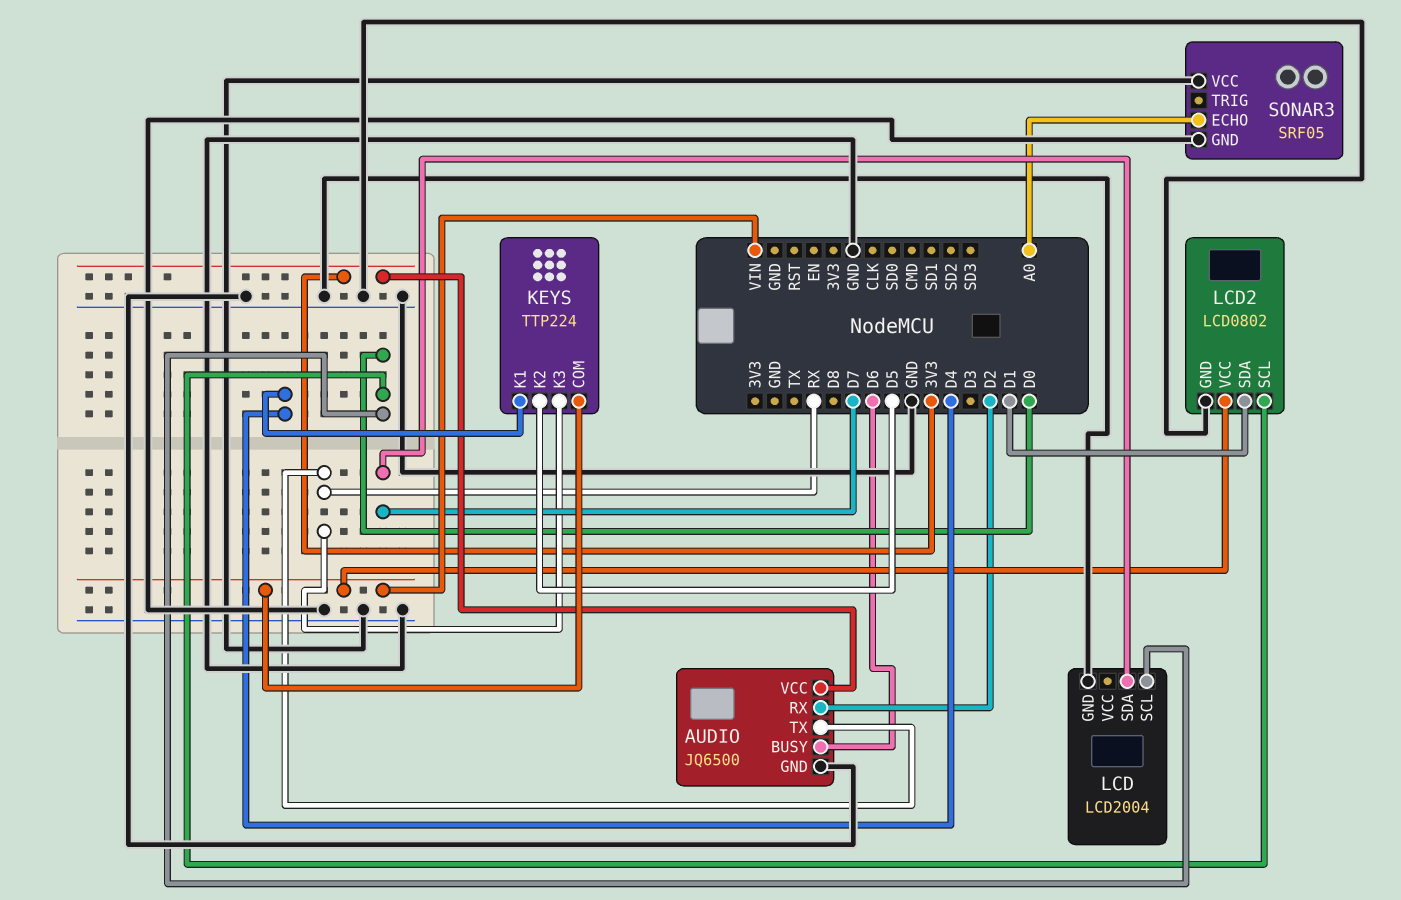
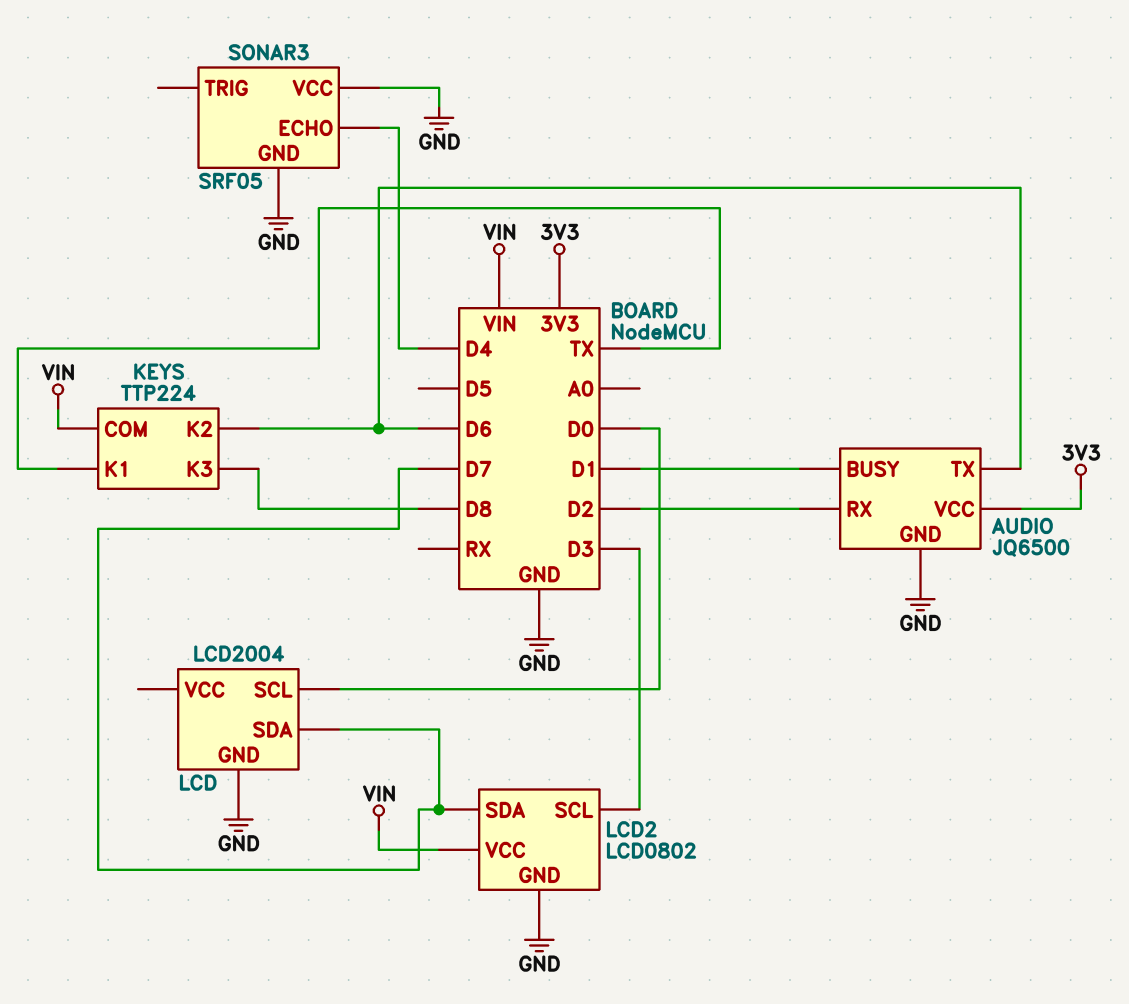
AUDIO pin BUSY: D6 -> D1
AUDIO pin TX: RX -> D6
KEYS pin K1: D4 -> TX
KEYS pin K2: D5 -> D6
KEYS pin K3: RX -> D8
LCD2 pin SCL: D0 -> D3
LCD2 pin SDA: D1 -> D7
SONAR3 pin ECHO: A0 -> D4

